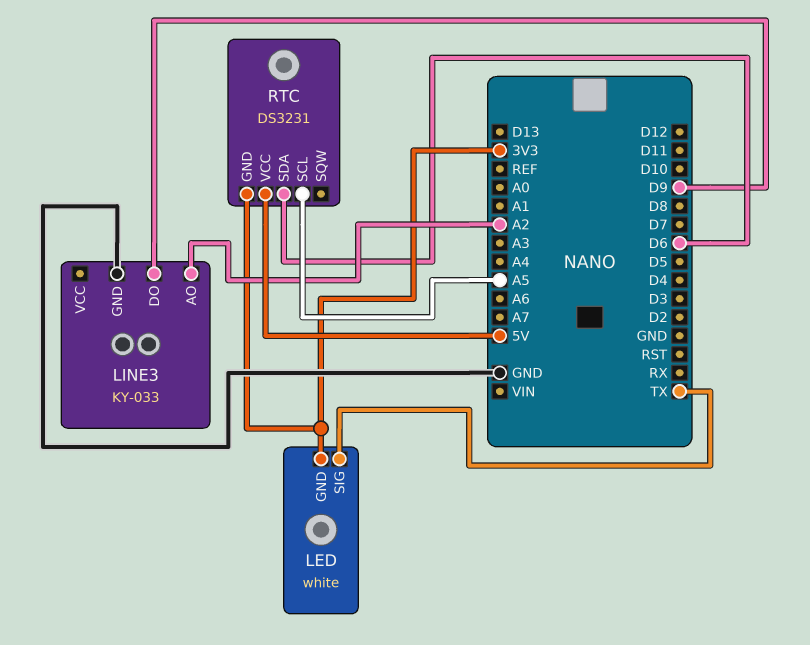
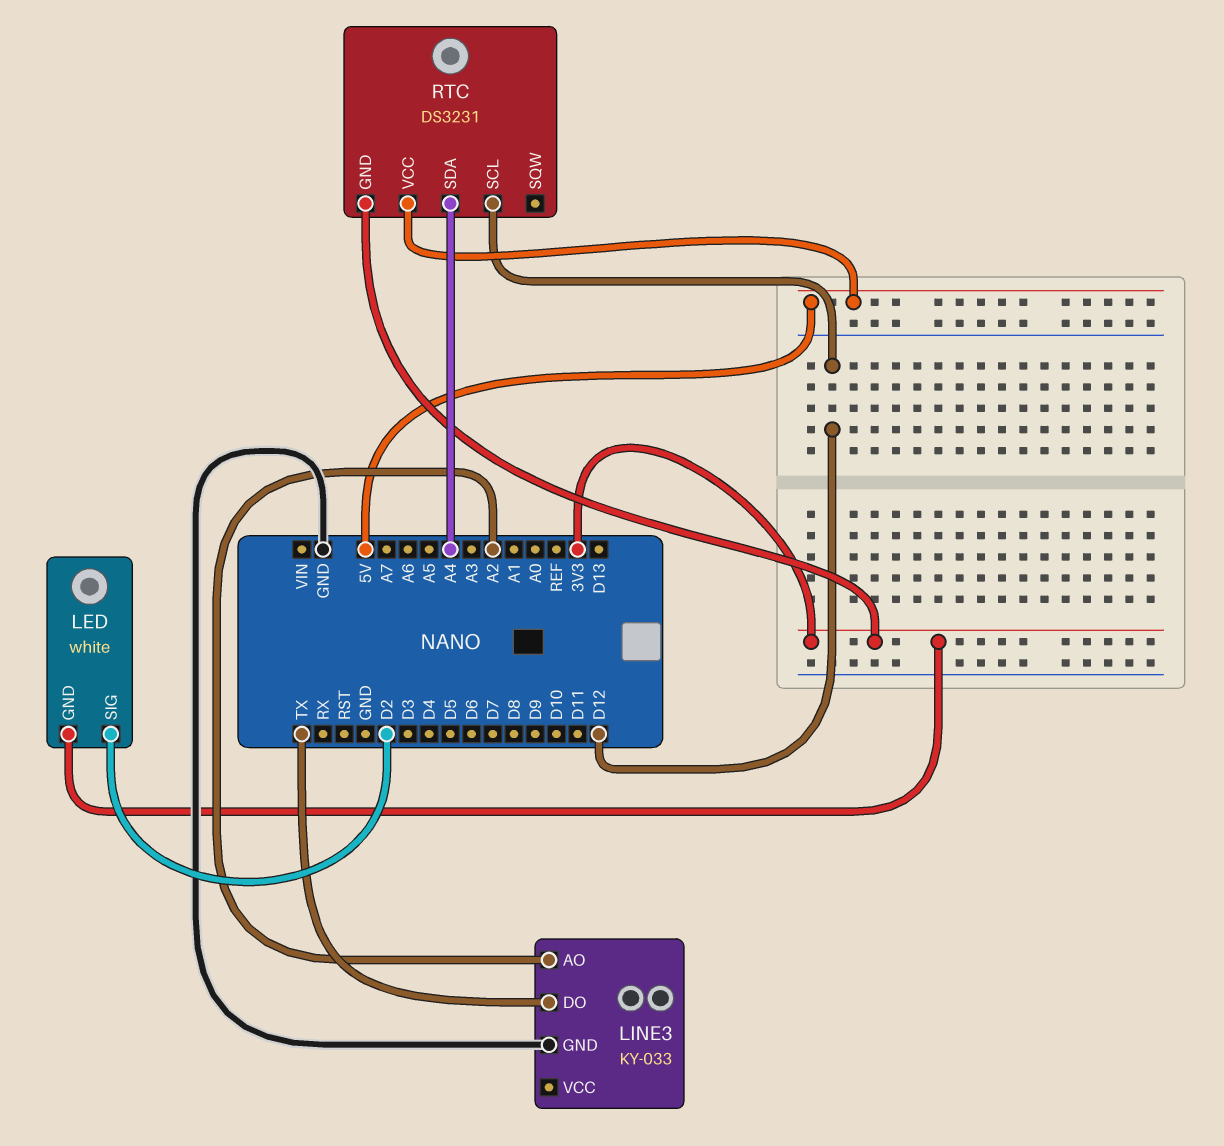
LED pin SIG: TX -> D2
LINE3 pin DO: D9 -> TX
RTC pin SCL: A5 -> D12
RTC pin SDA: D6 -> A4

